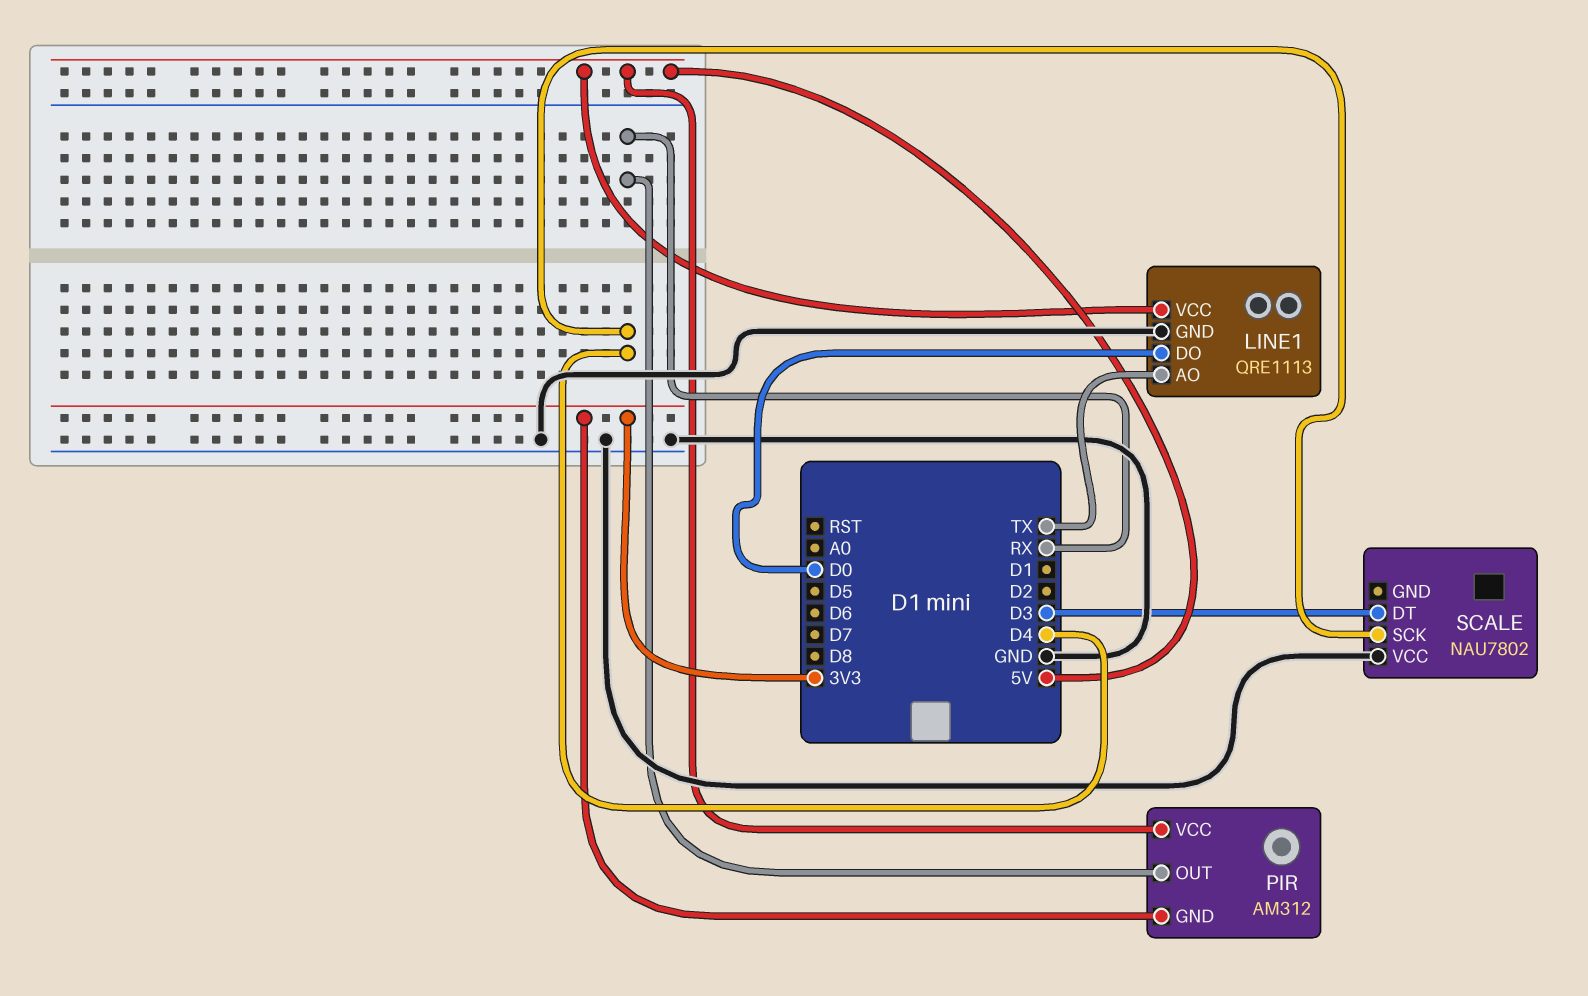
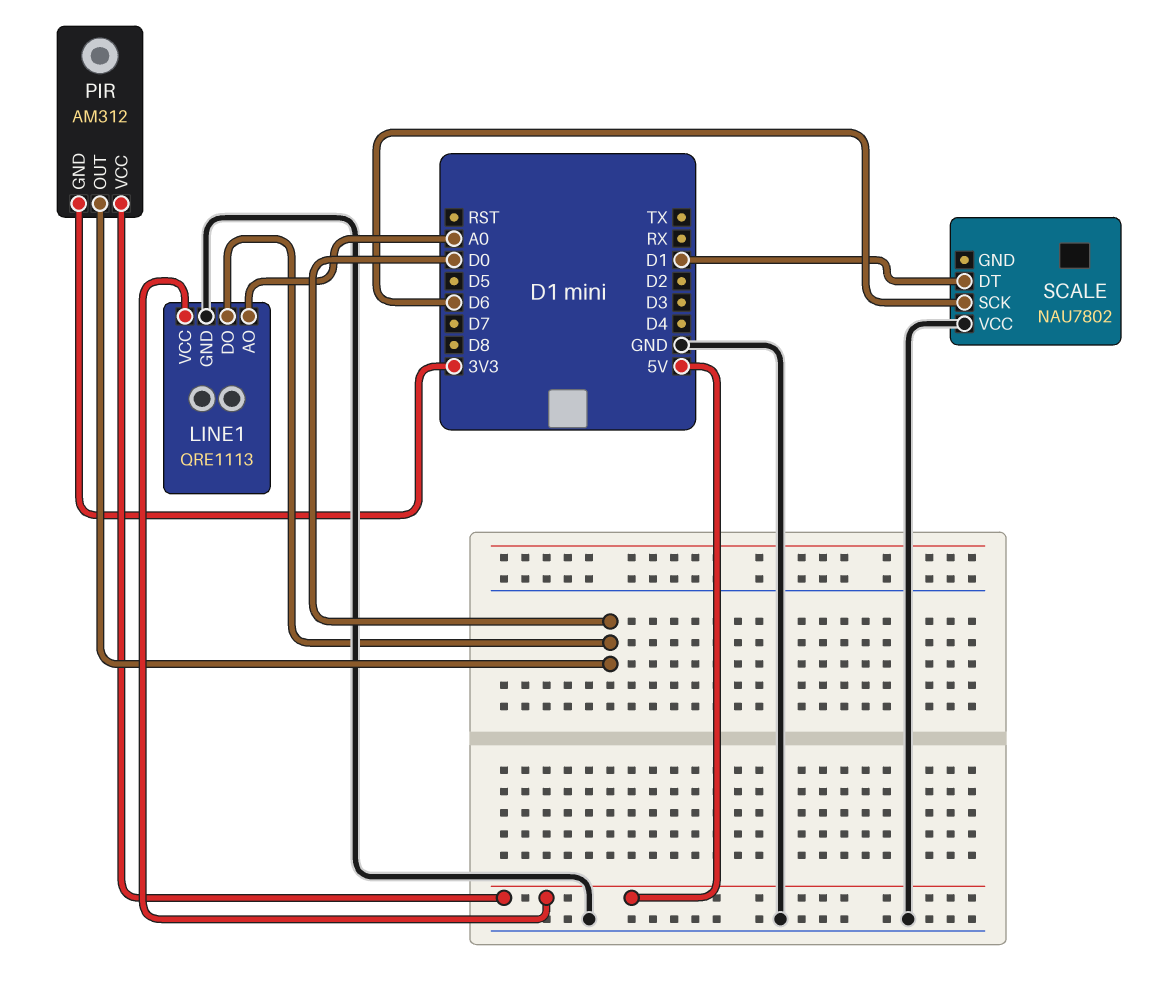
LINE1 pin AO: TX -> A0
PIR pin OUT: RX -> D0
SCALE pin DT: D3 -> D1
SCALE pin SCK: D4 -> D6

